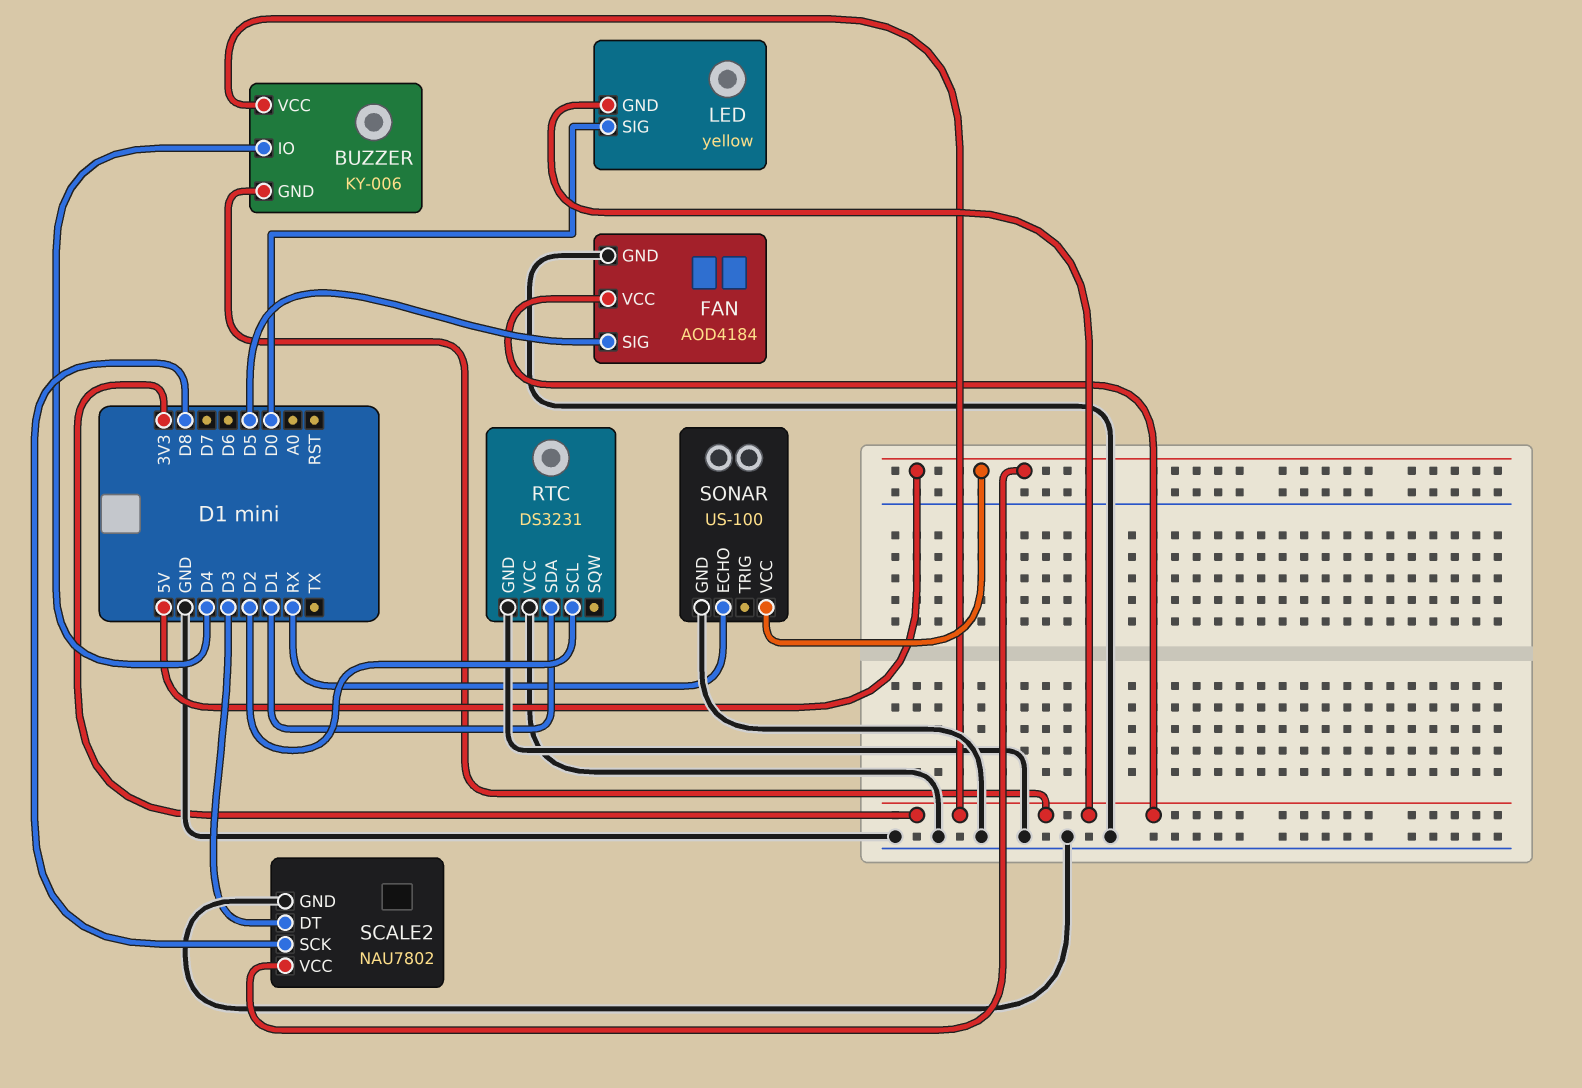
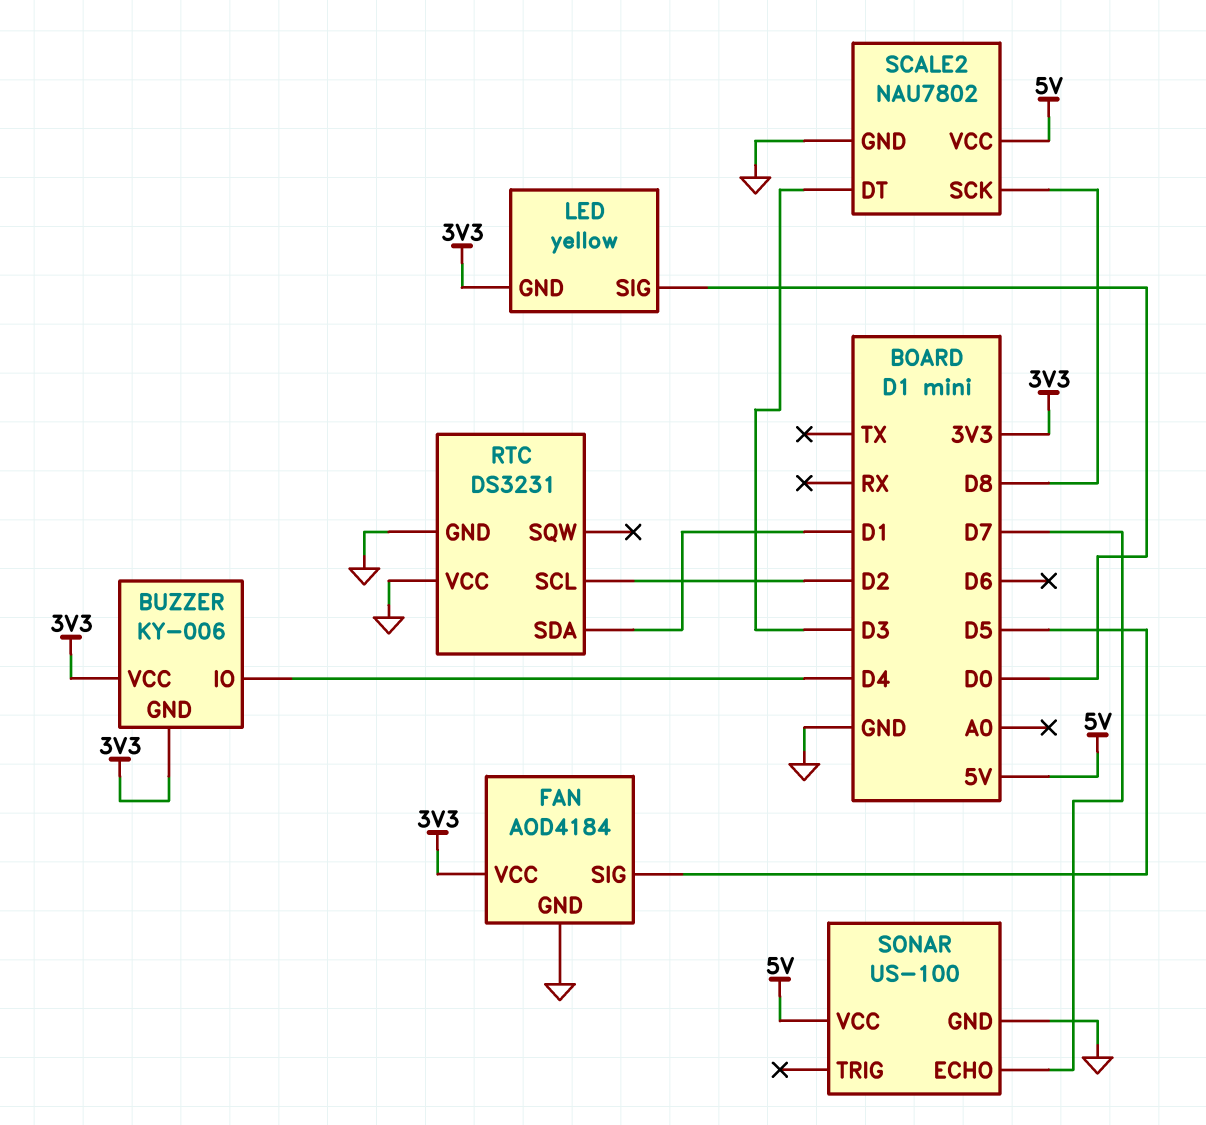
SONAR pin ECHO: RX -> D7

